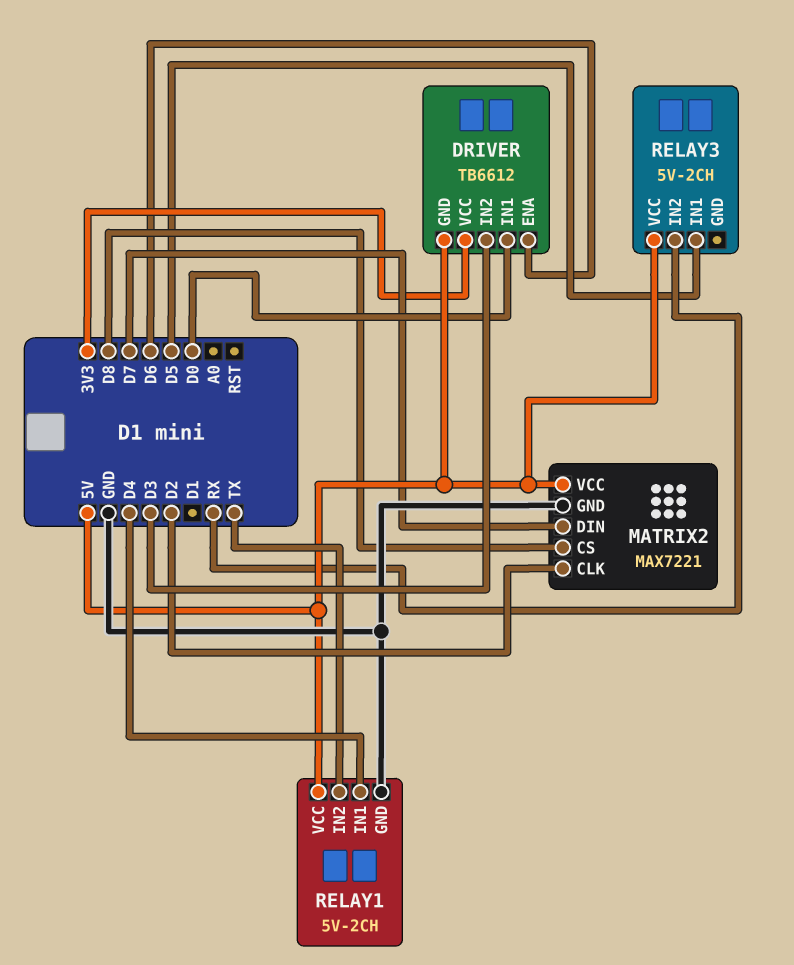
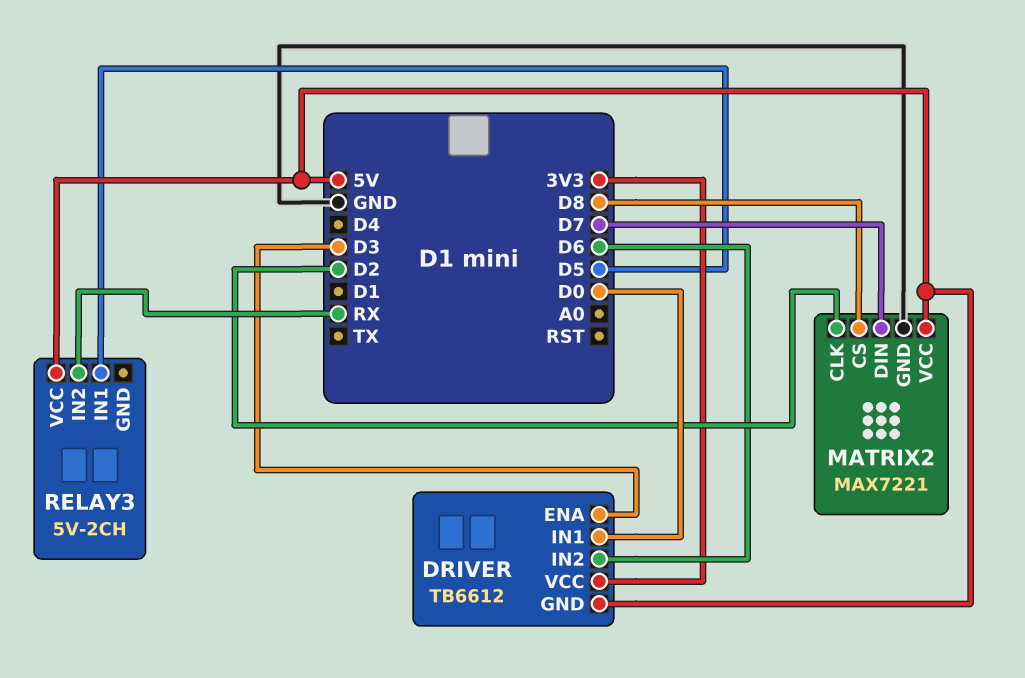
DRIVER pin ENA: D6 -> D3
DRIVER pin IN2: D3 -> D6
RELAY1: 5V-2CH -> none
RELAY1 pin GND: GND -> none
RELAY1 pin IN1: D4 -> none
RELAY1 pin IN2: TX -> none
RELAY1 pin VCC: 5V -> none

